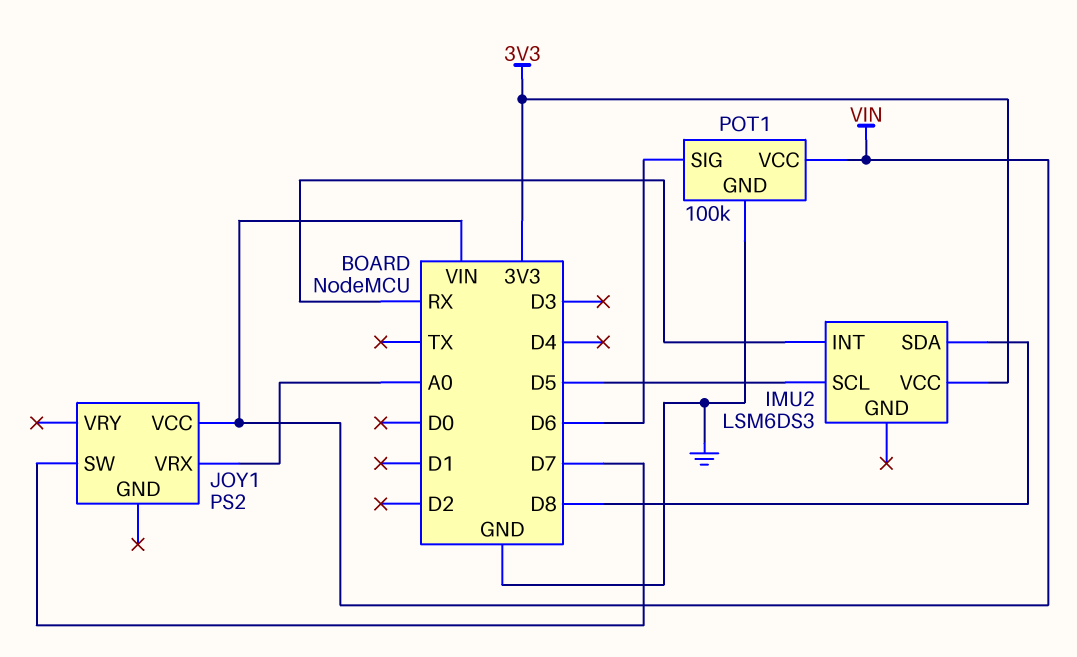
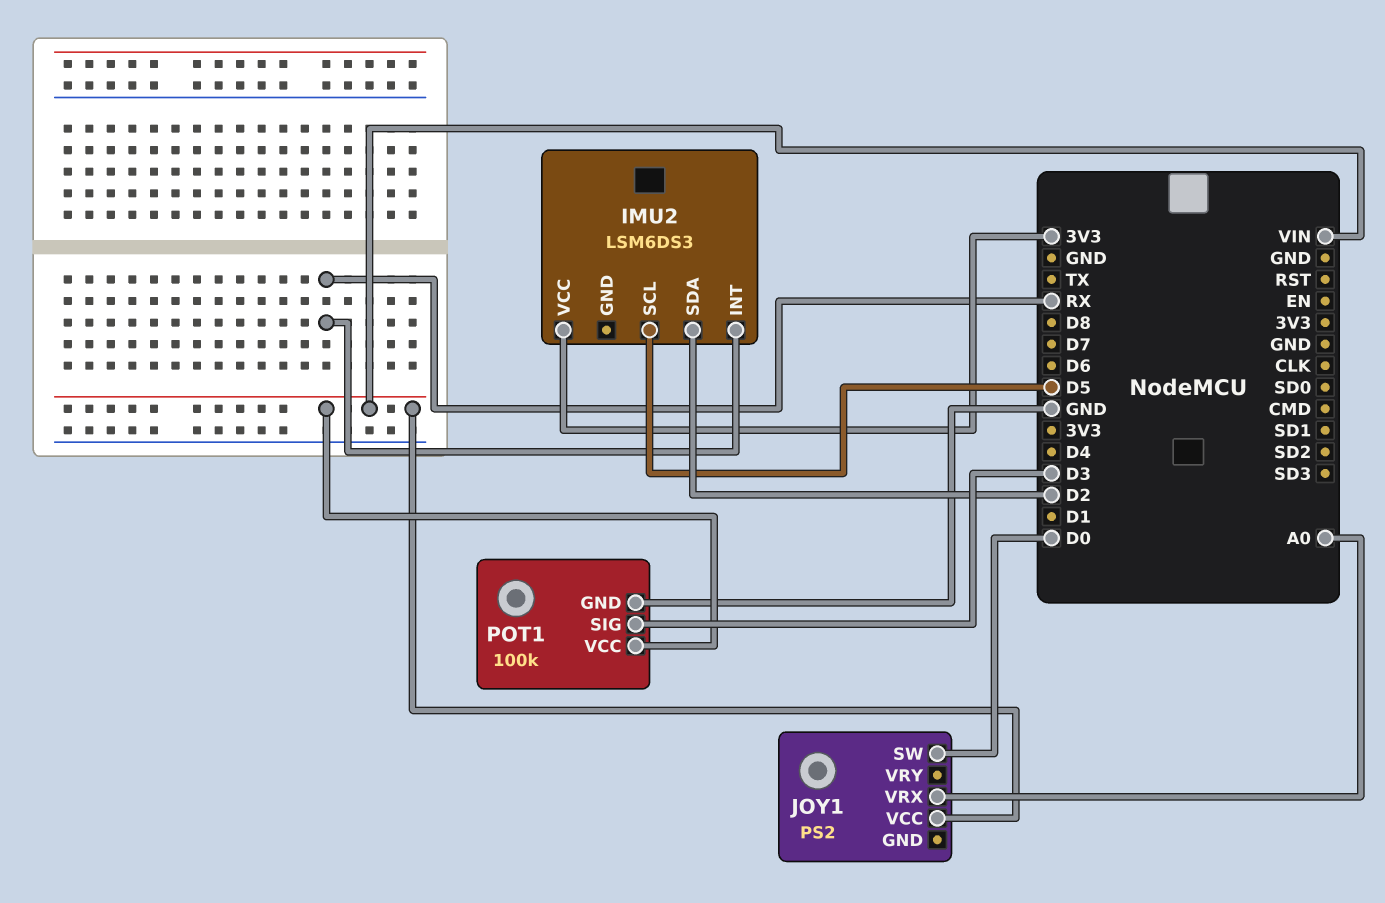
IMU2 pin SDA: D8 -> D2
JOY1 pin SW: D7 -> D0
POT1 pin SIG: D6 -> D3

